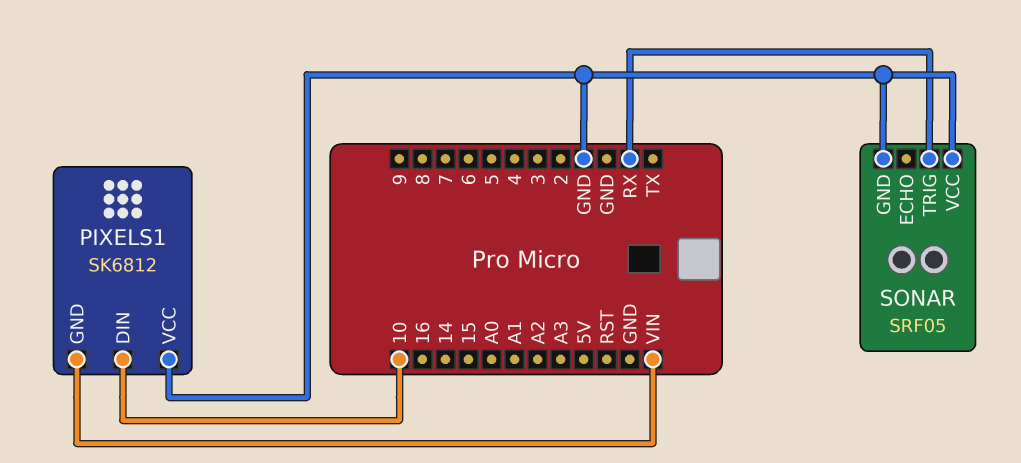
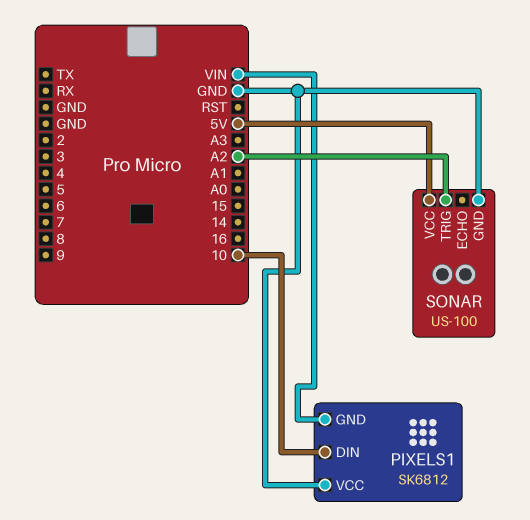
SONAR: SRF05 -> US-100
SONAR pin TRIG: RX -> A2
SONAR pin VCC: GND -> 5V

